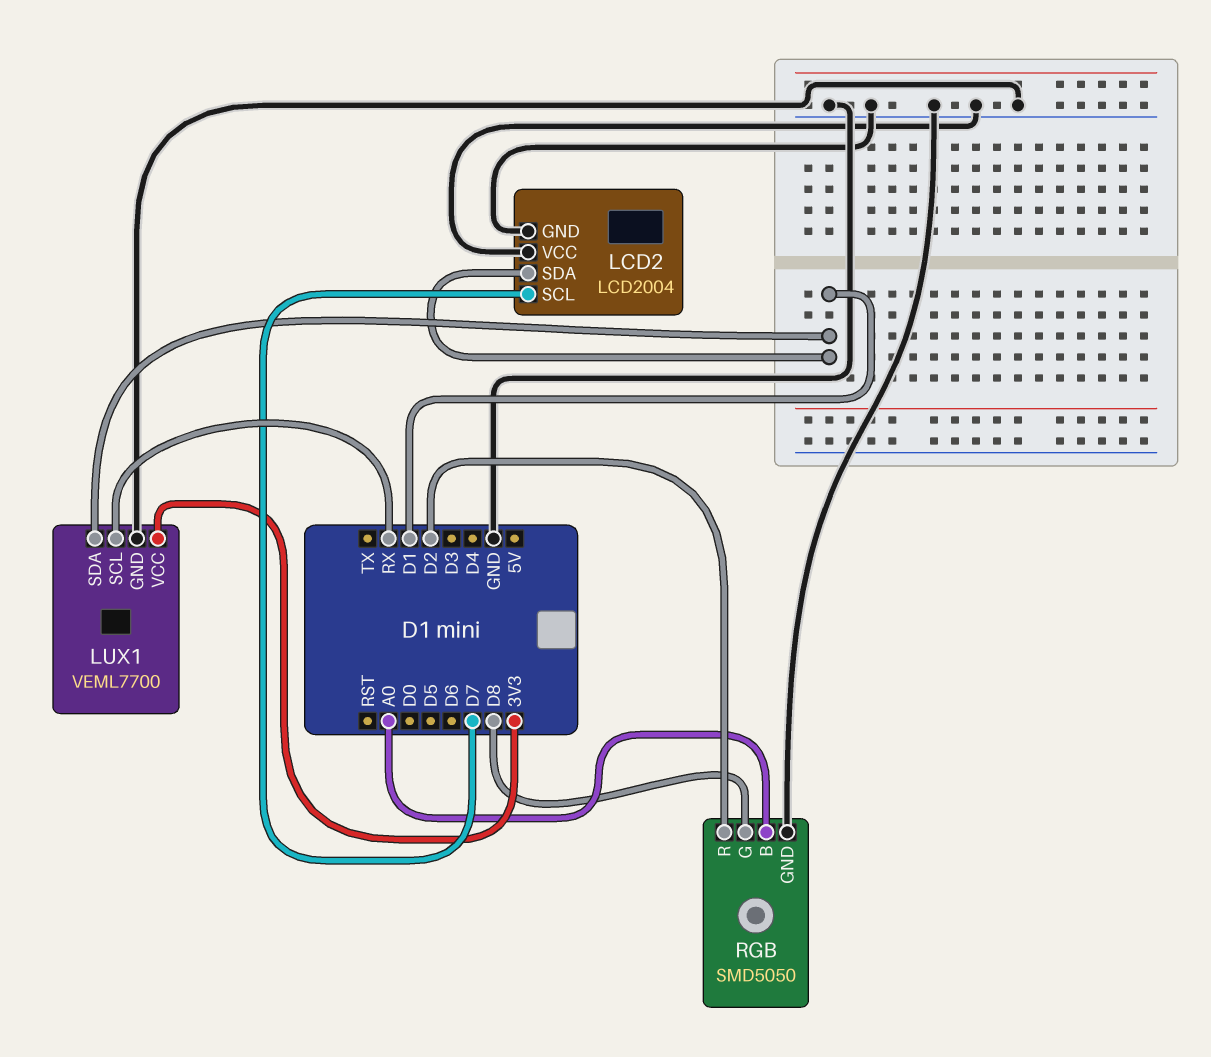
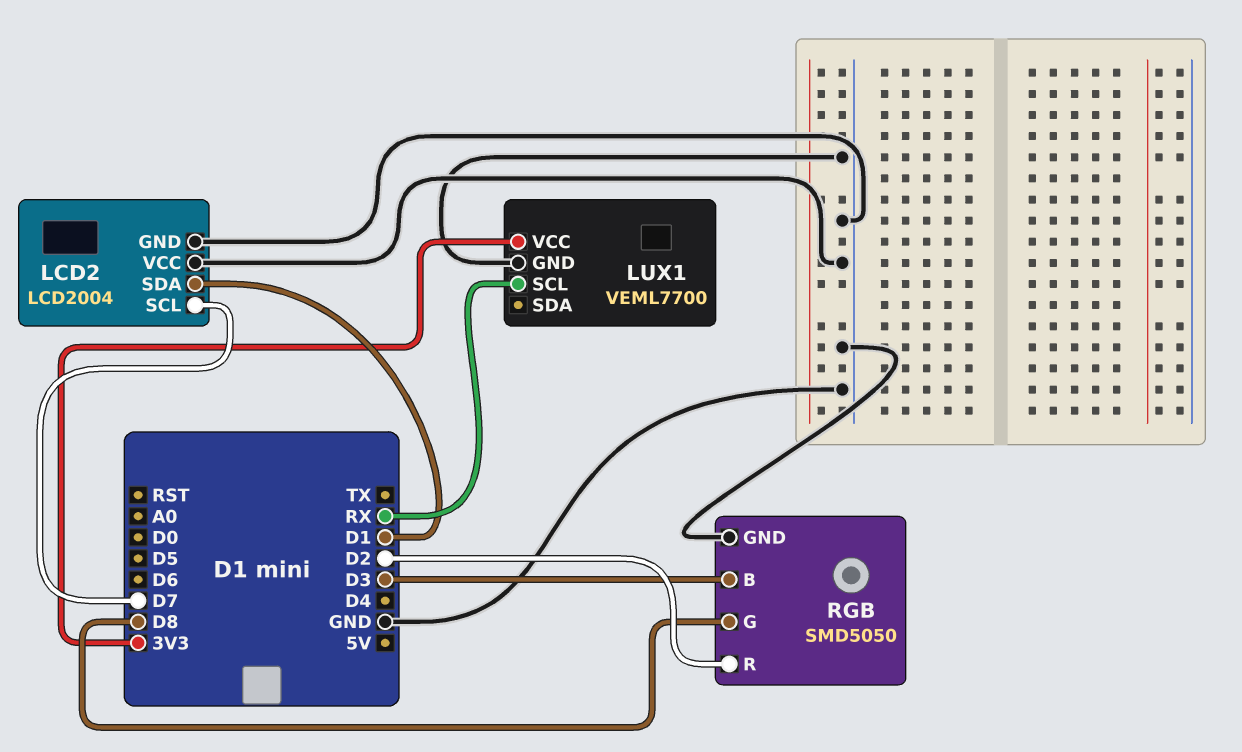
LUX1 pin SDA: D1 -> none
RGB pin B: A0 -> D3

